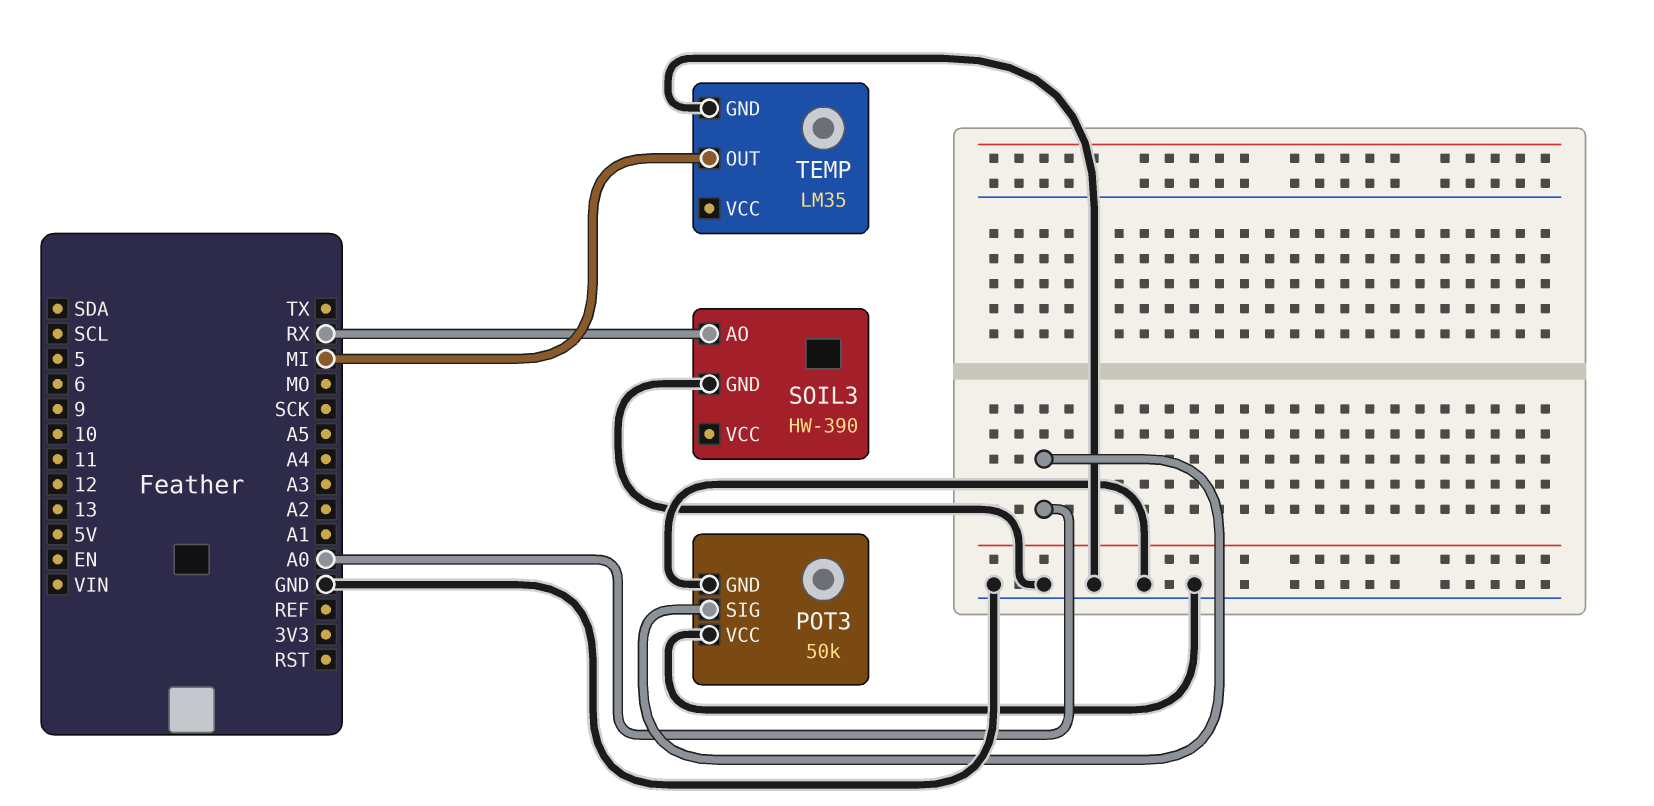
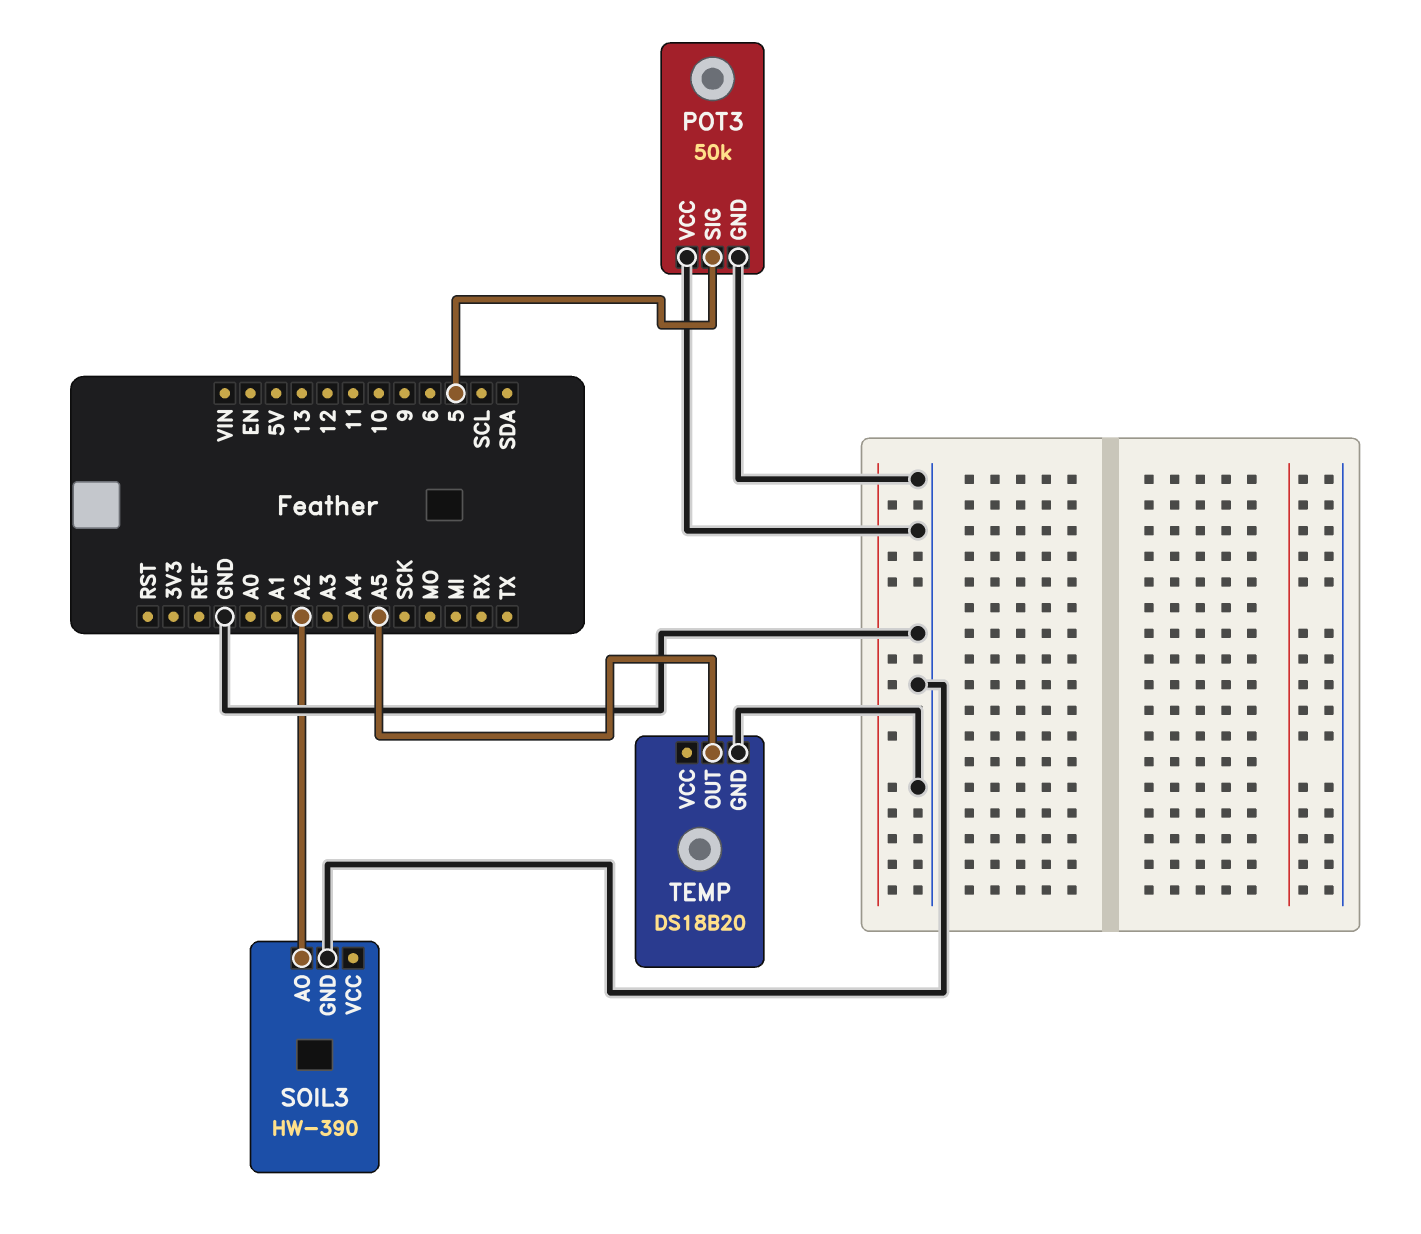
POT3 pin SIG: A0 -> 5
SOIL3 pin AO: RX -> A2
TEMP: LM35 -> DS18B20
TEMP pin OUT: MI -> A5

